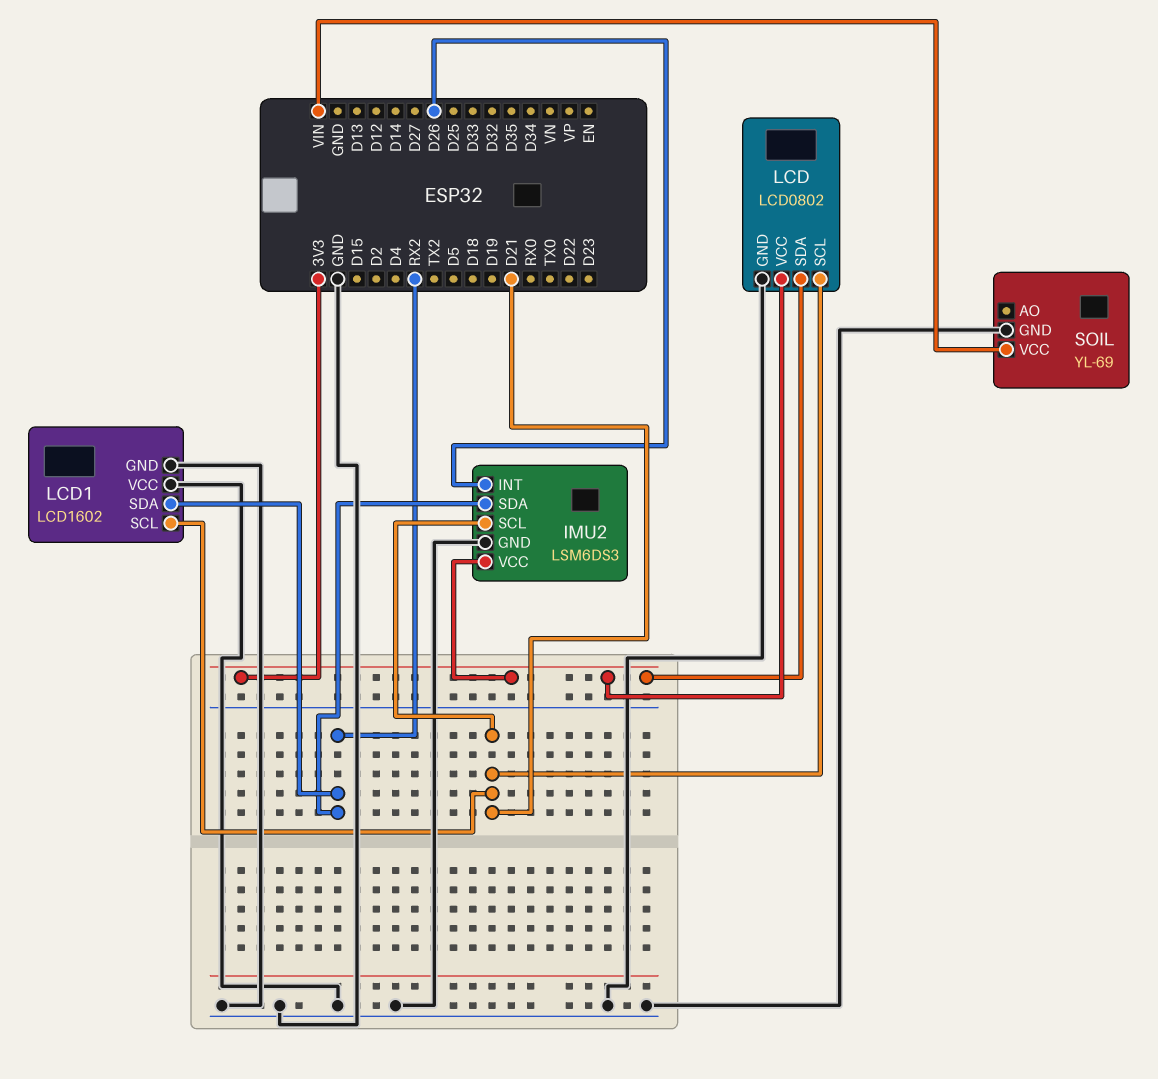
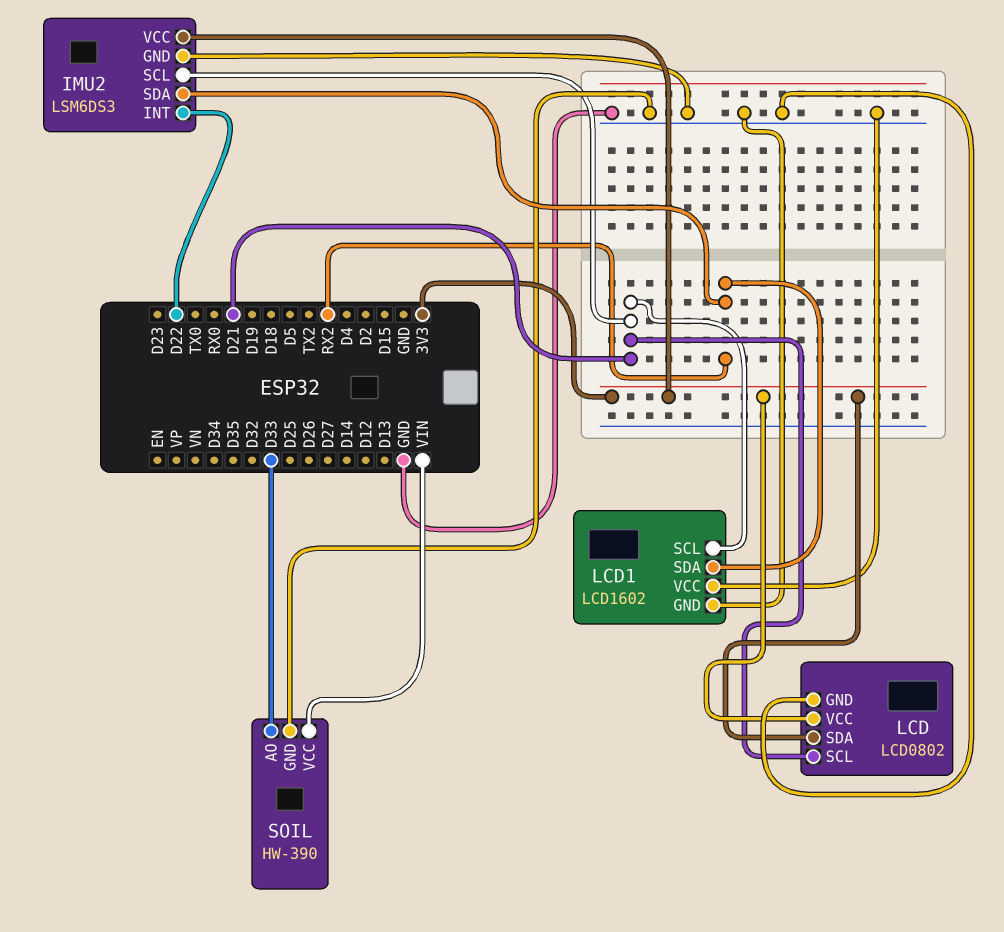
IMU2 pin INT: D26 -> D22
SOIL: YL-69 -> HW-390
SOIL pin AO: none -> D33

